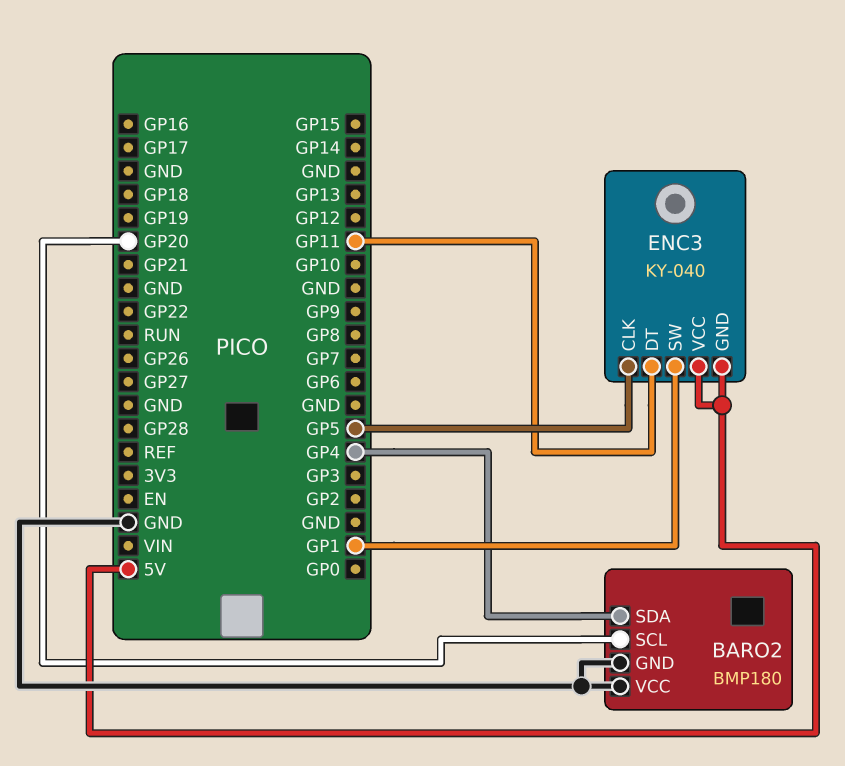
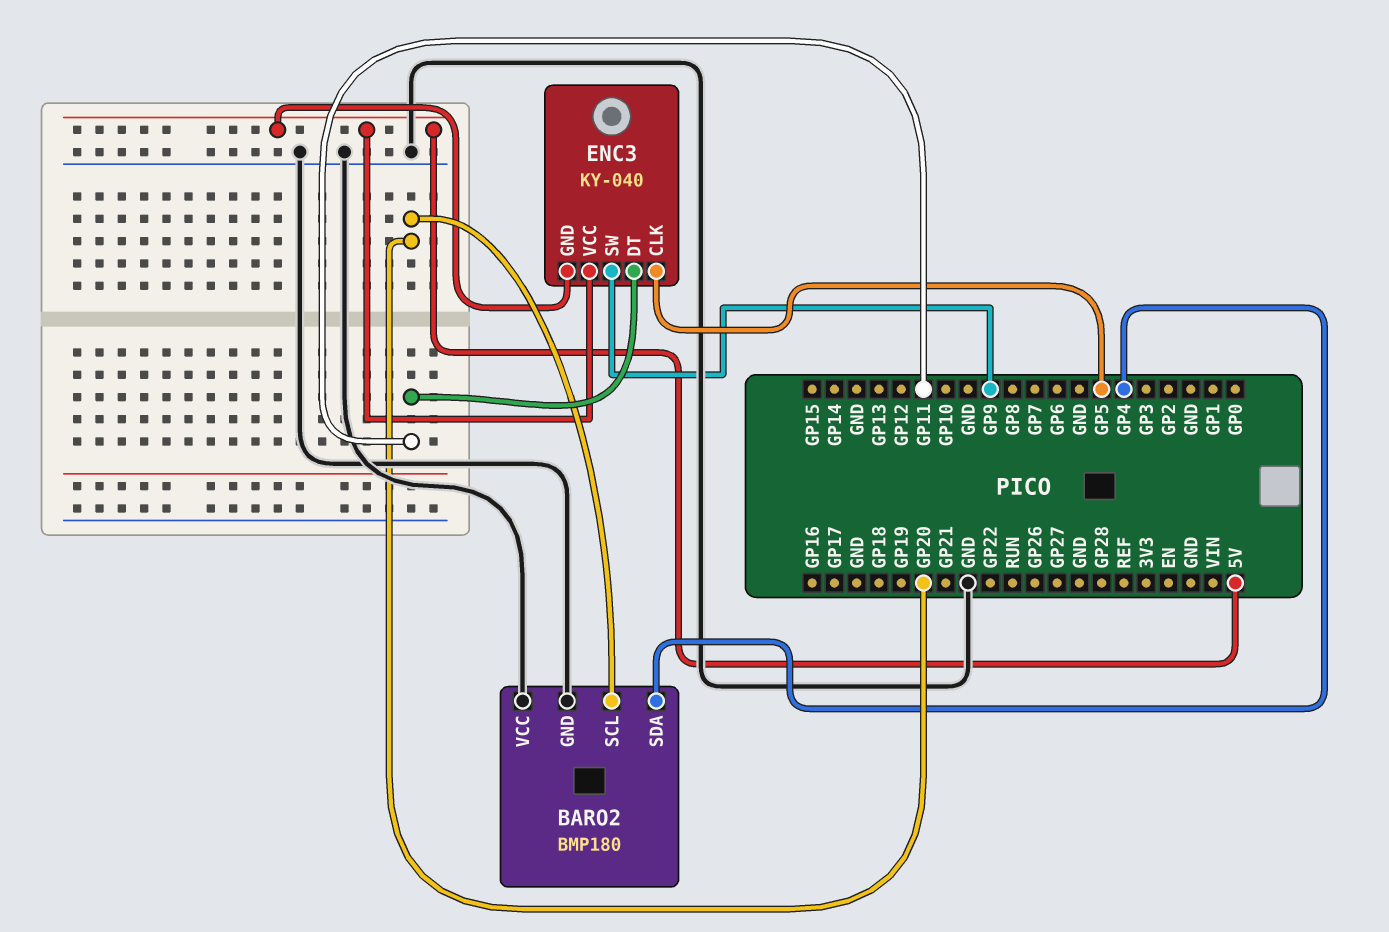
ENC3 pin SW: GP1 -> GP9

